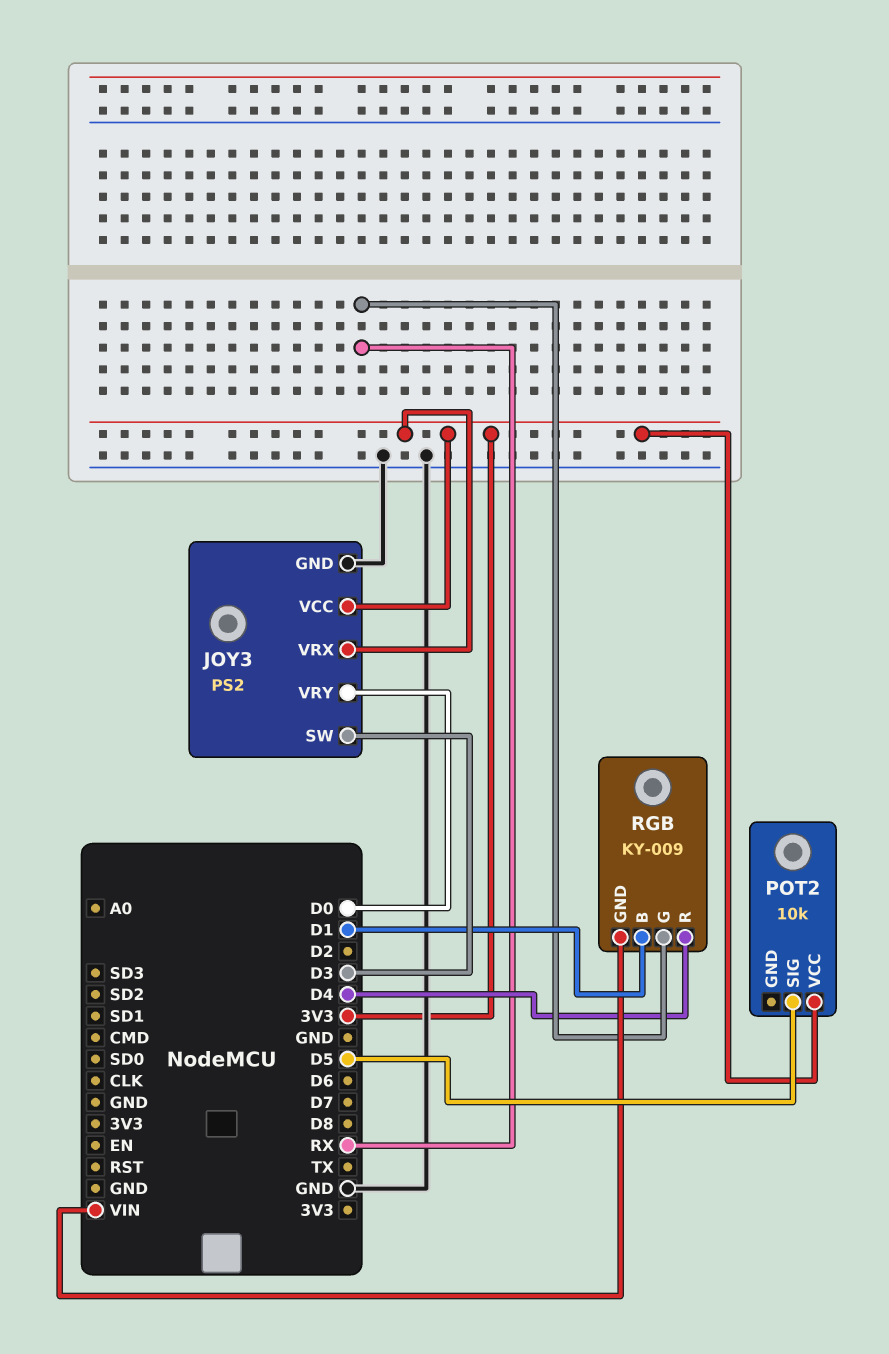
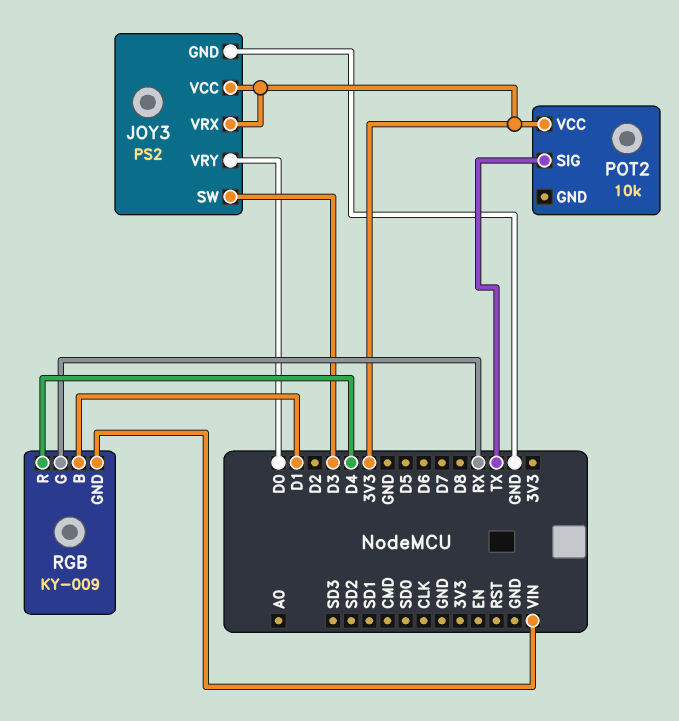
POT2 pin SIG: D5 -> TX

